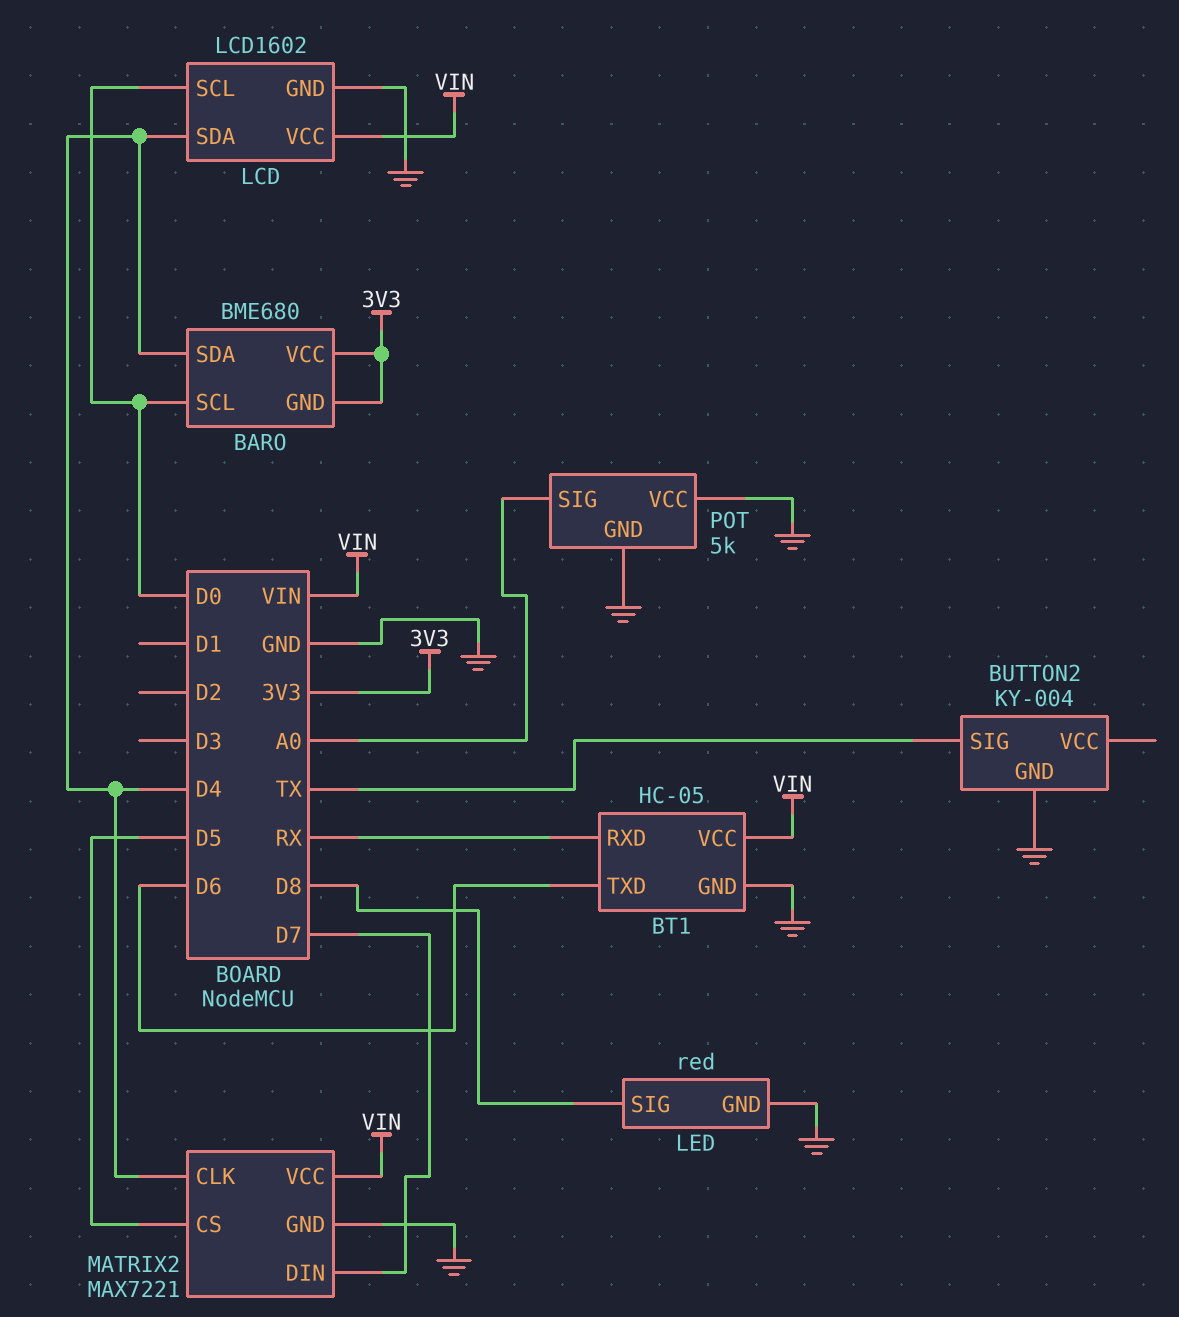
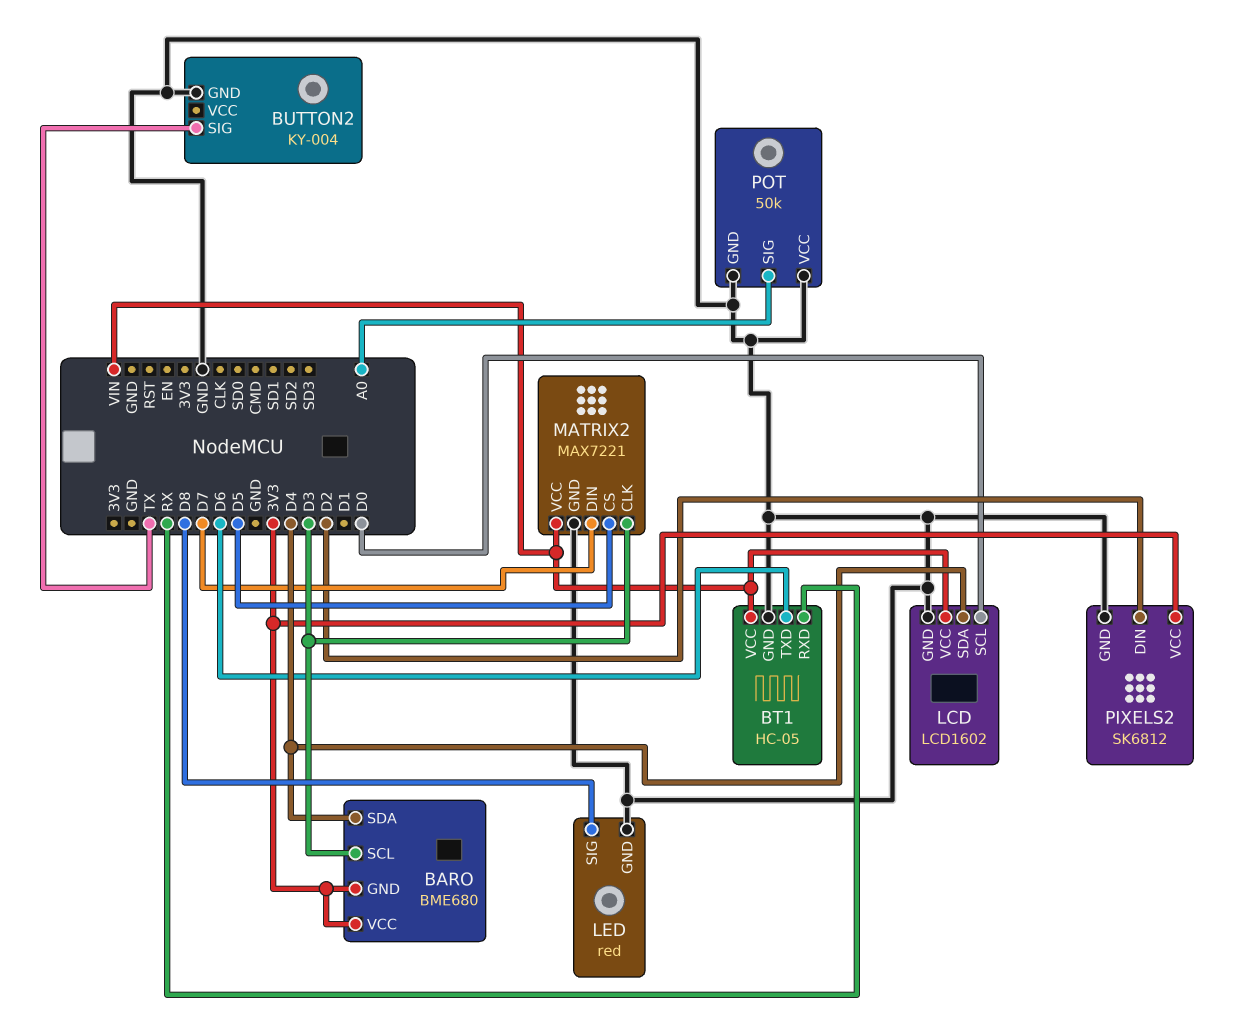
BARO pin SCL: D0 -> D3
MATRIX2 pin CLK: D4 -> D3
PIXELS2: none -> SK6812
PIXELS2 pin DIN: none -> D2
PIXELS2 pin GND: none -> GND
PIXELS2 pin VCC: none -> 3V3
POT: 5k -> 50k

